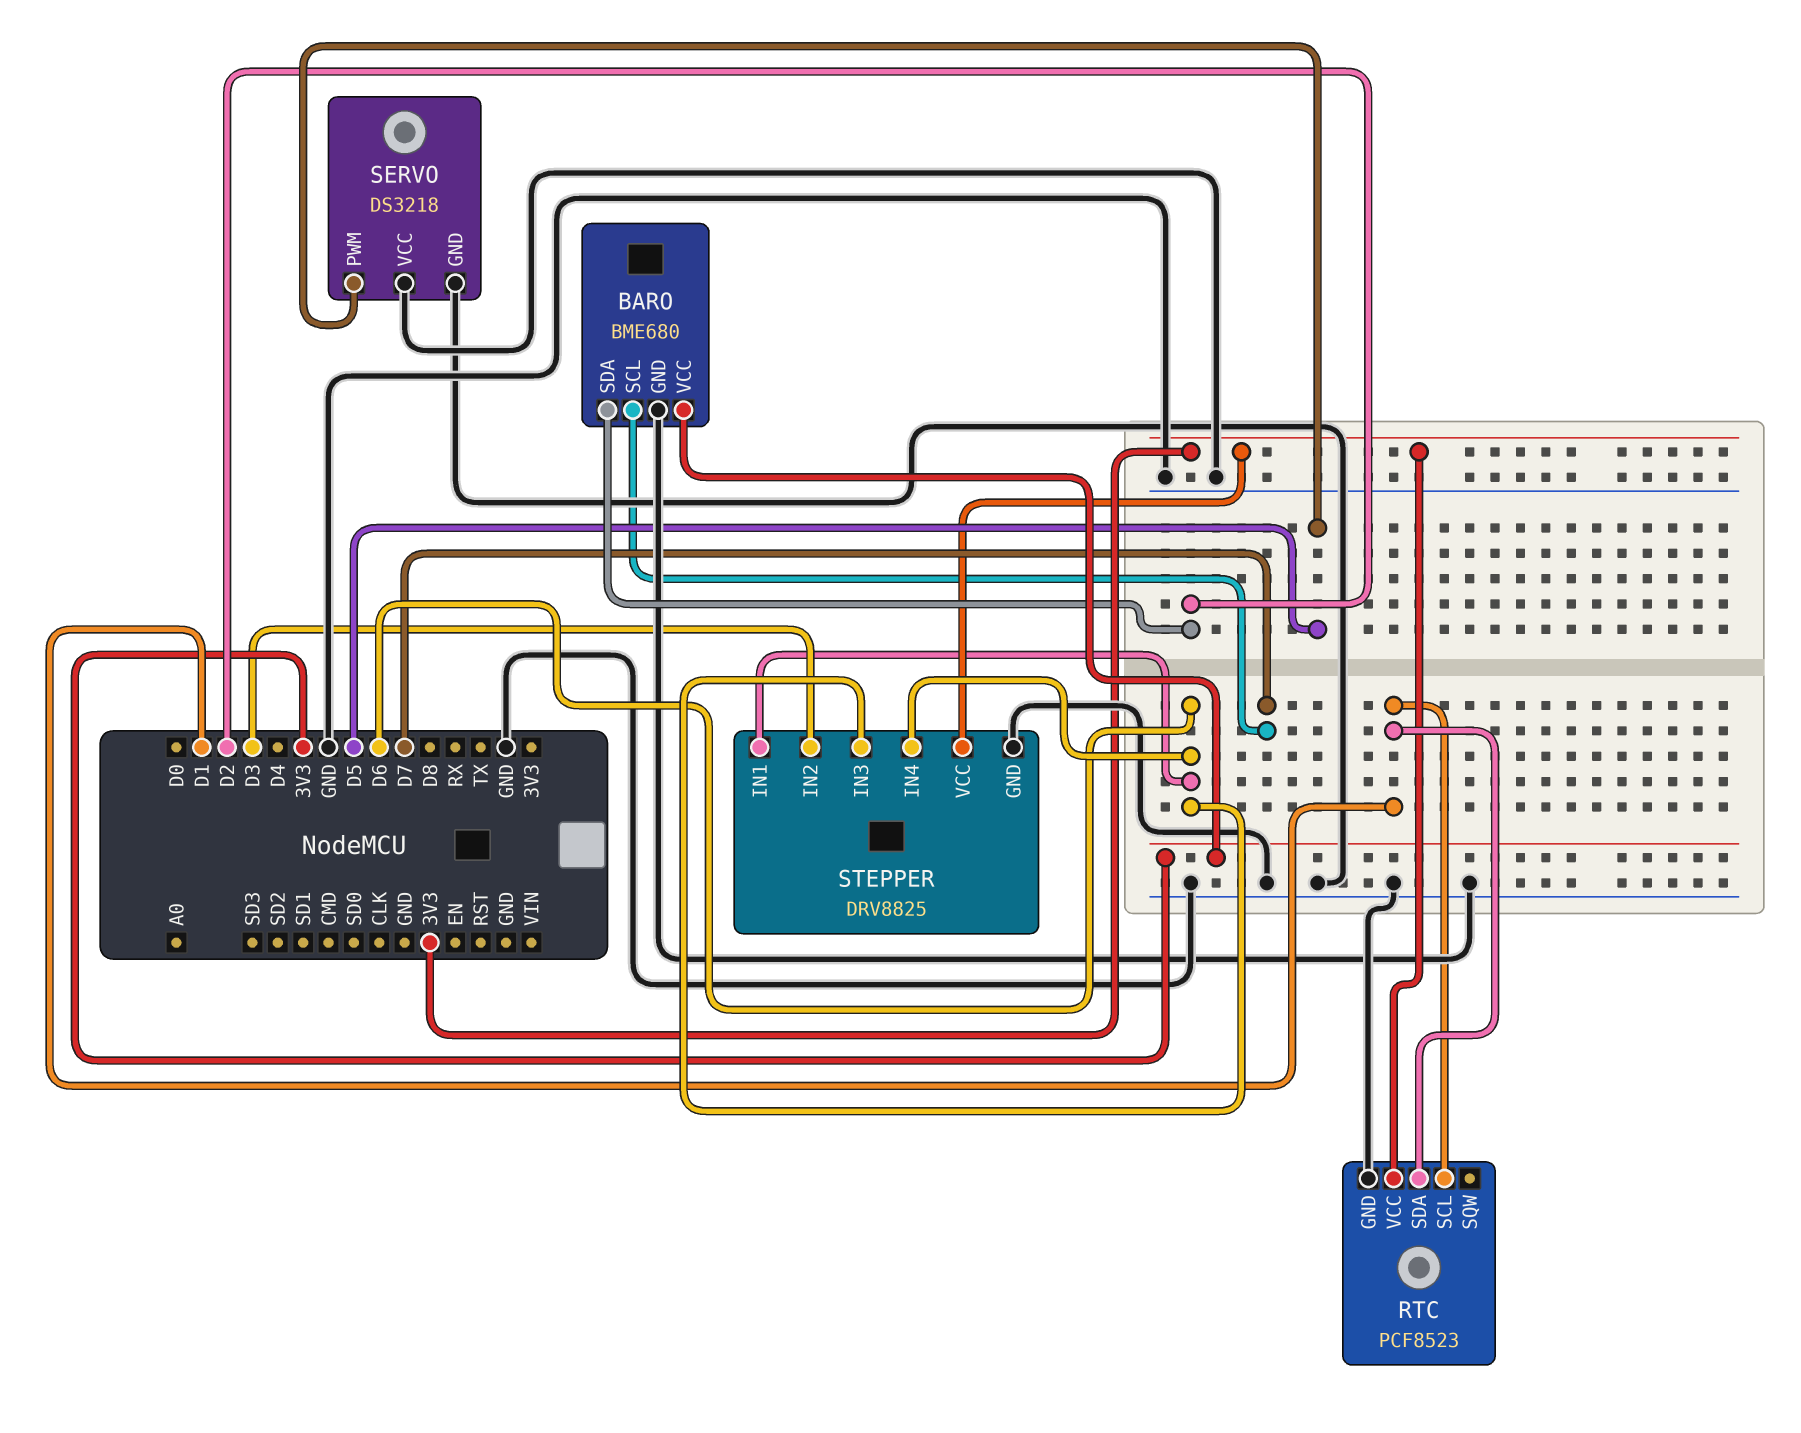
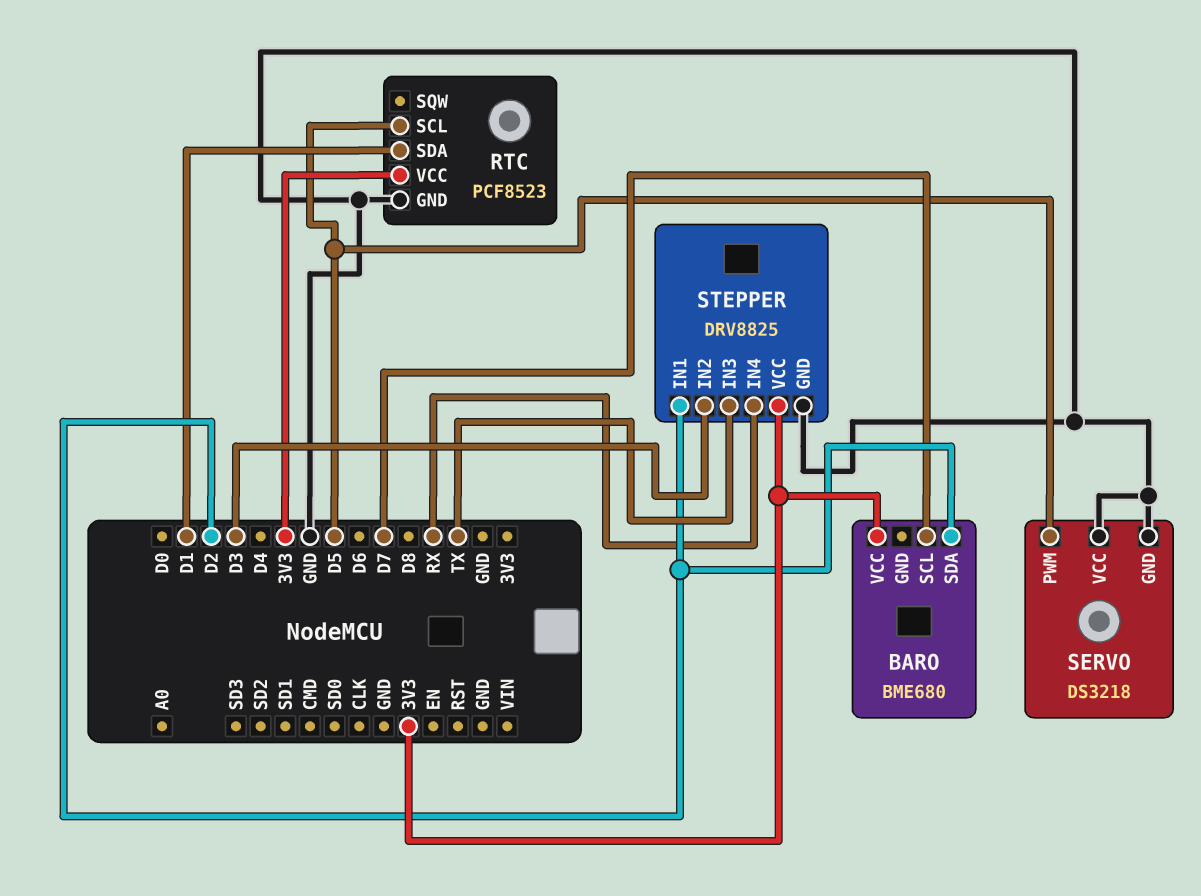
BARO pin GND: GND -> none
RTC pin SCL: D1 -> D5
STEPPER pin IN1: D6 -> D2
STEPPER pin IN3: D6 -> TX
STEPPER pin IN4: D6 -> RX

